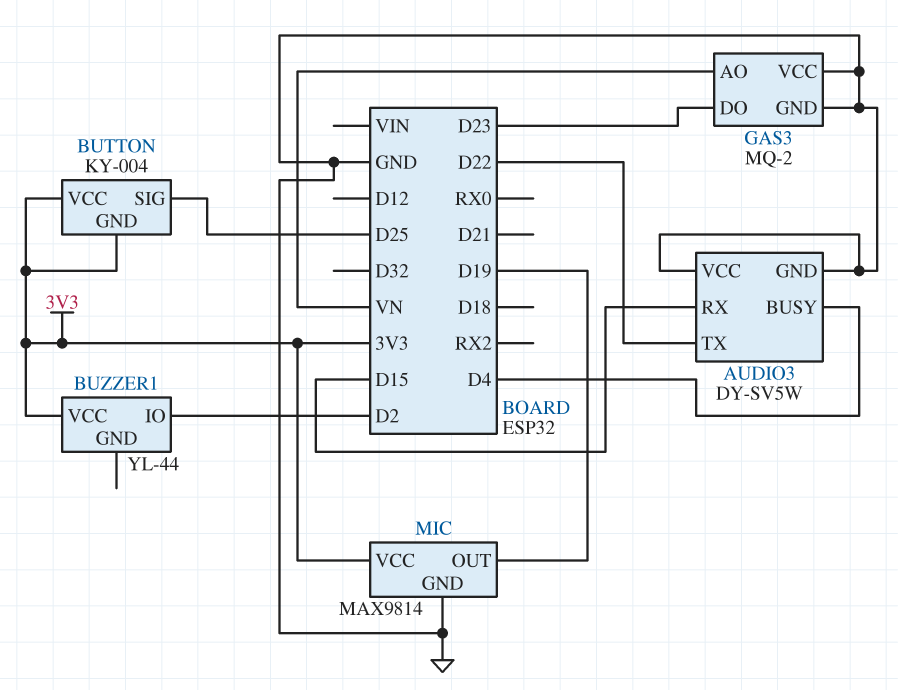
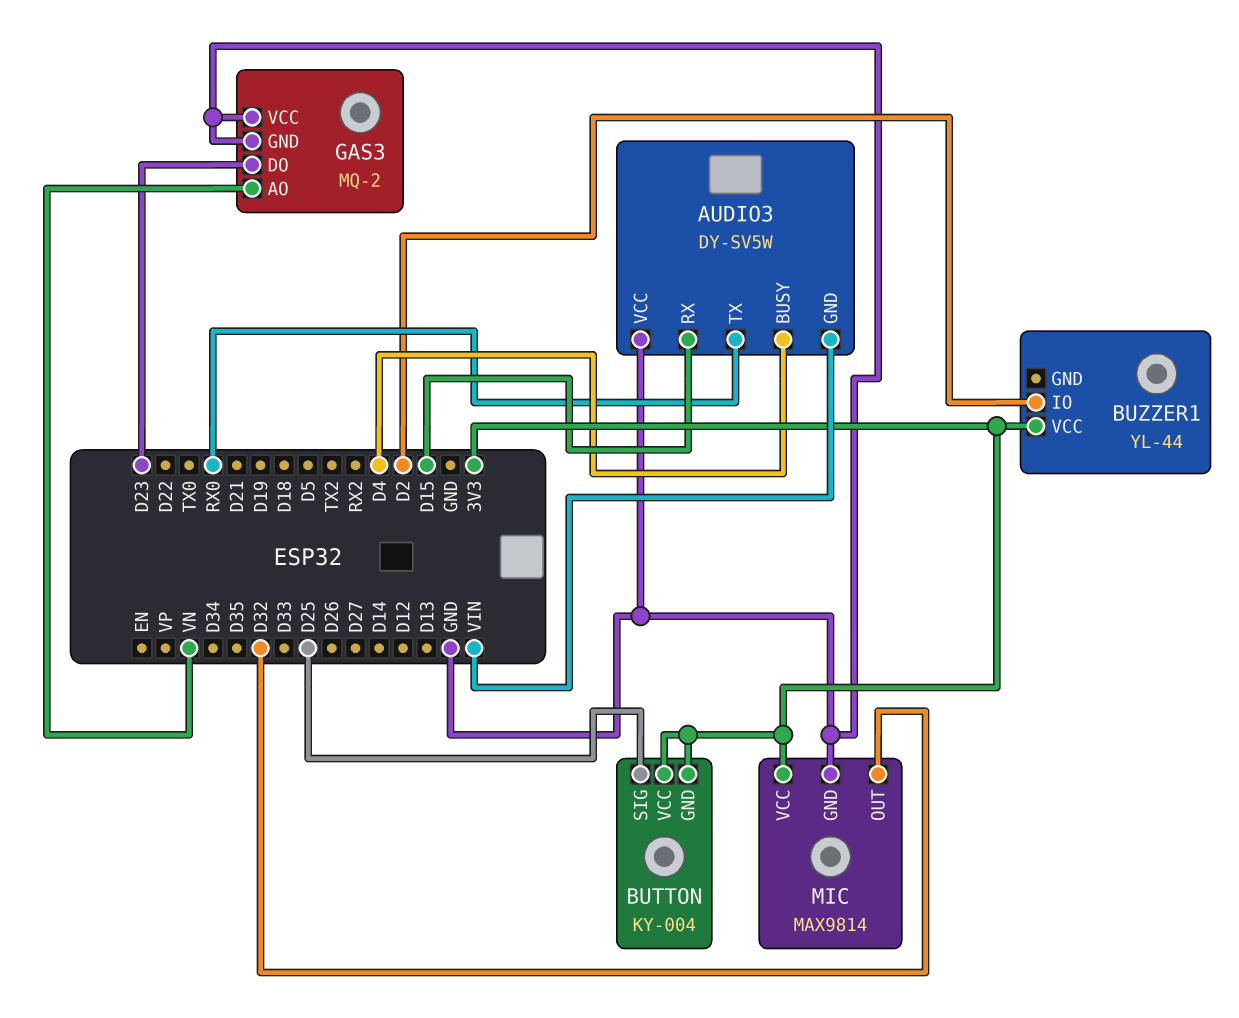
AUDIO3 pin GND: GND -> VIN
AUDIO3 pin TX: D22 -> RX0
MIC pin OUT: D19 -> D32

